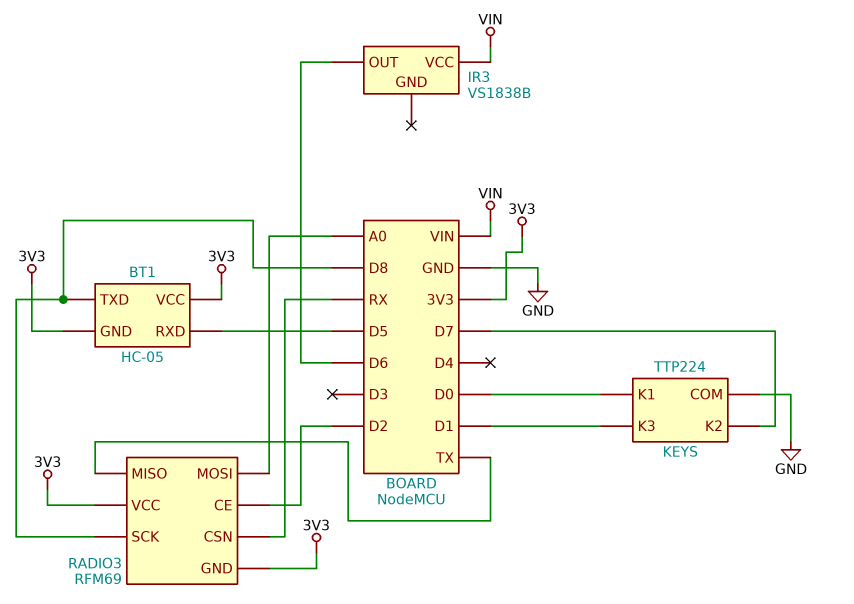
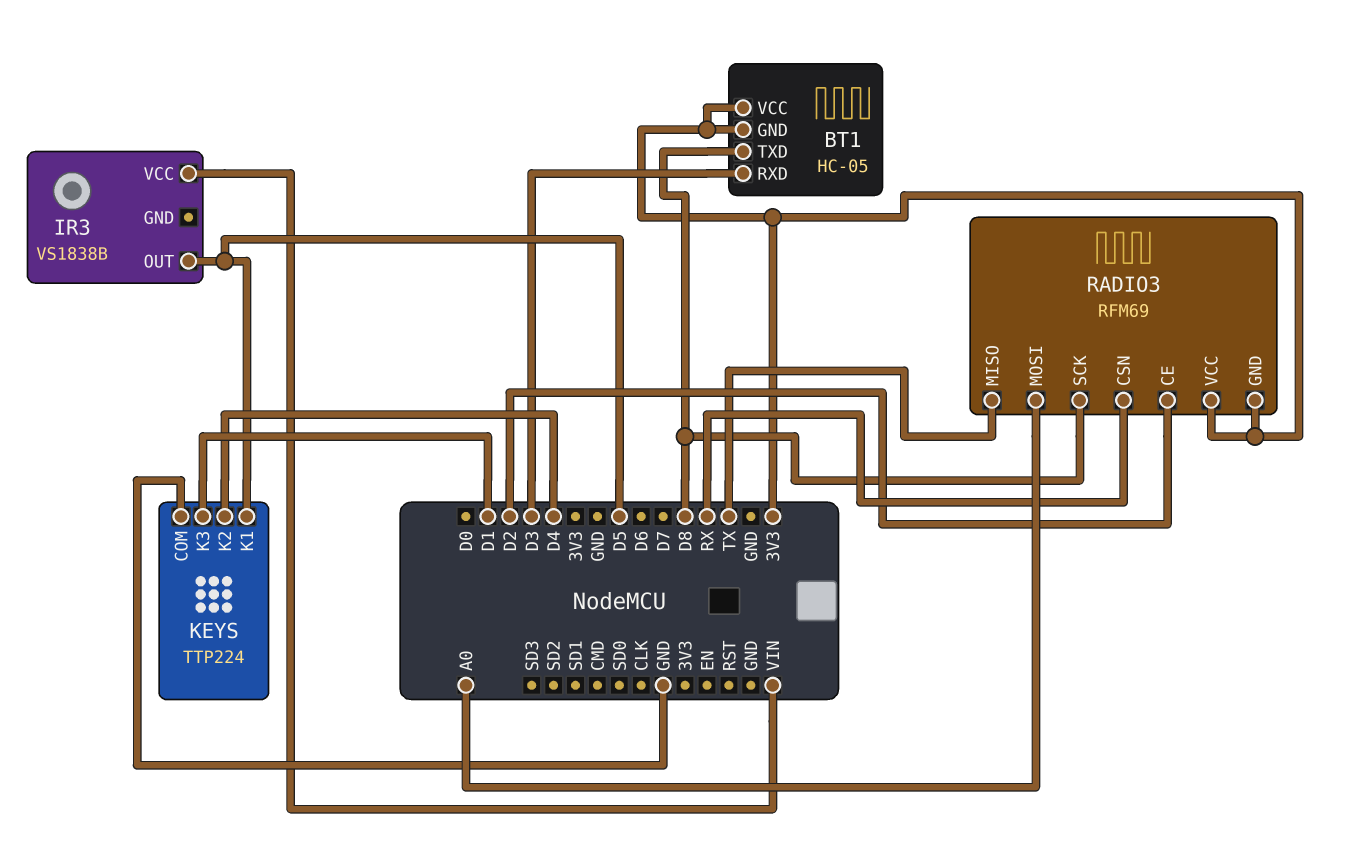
BT1 pin RXD: D5 -> D3
IR3 pin OUT: D6 -> D5
KEYS pin K1: D0 -> D5
KEYS pin K2: D7 -> D4

